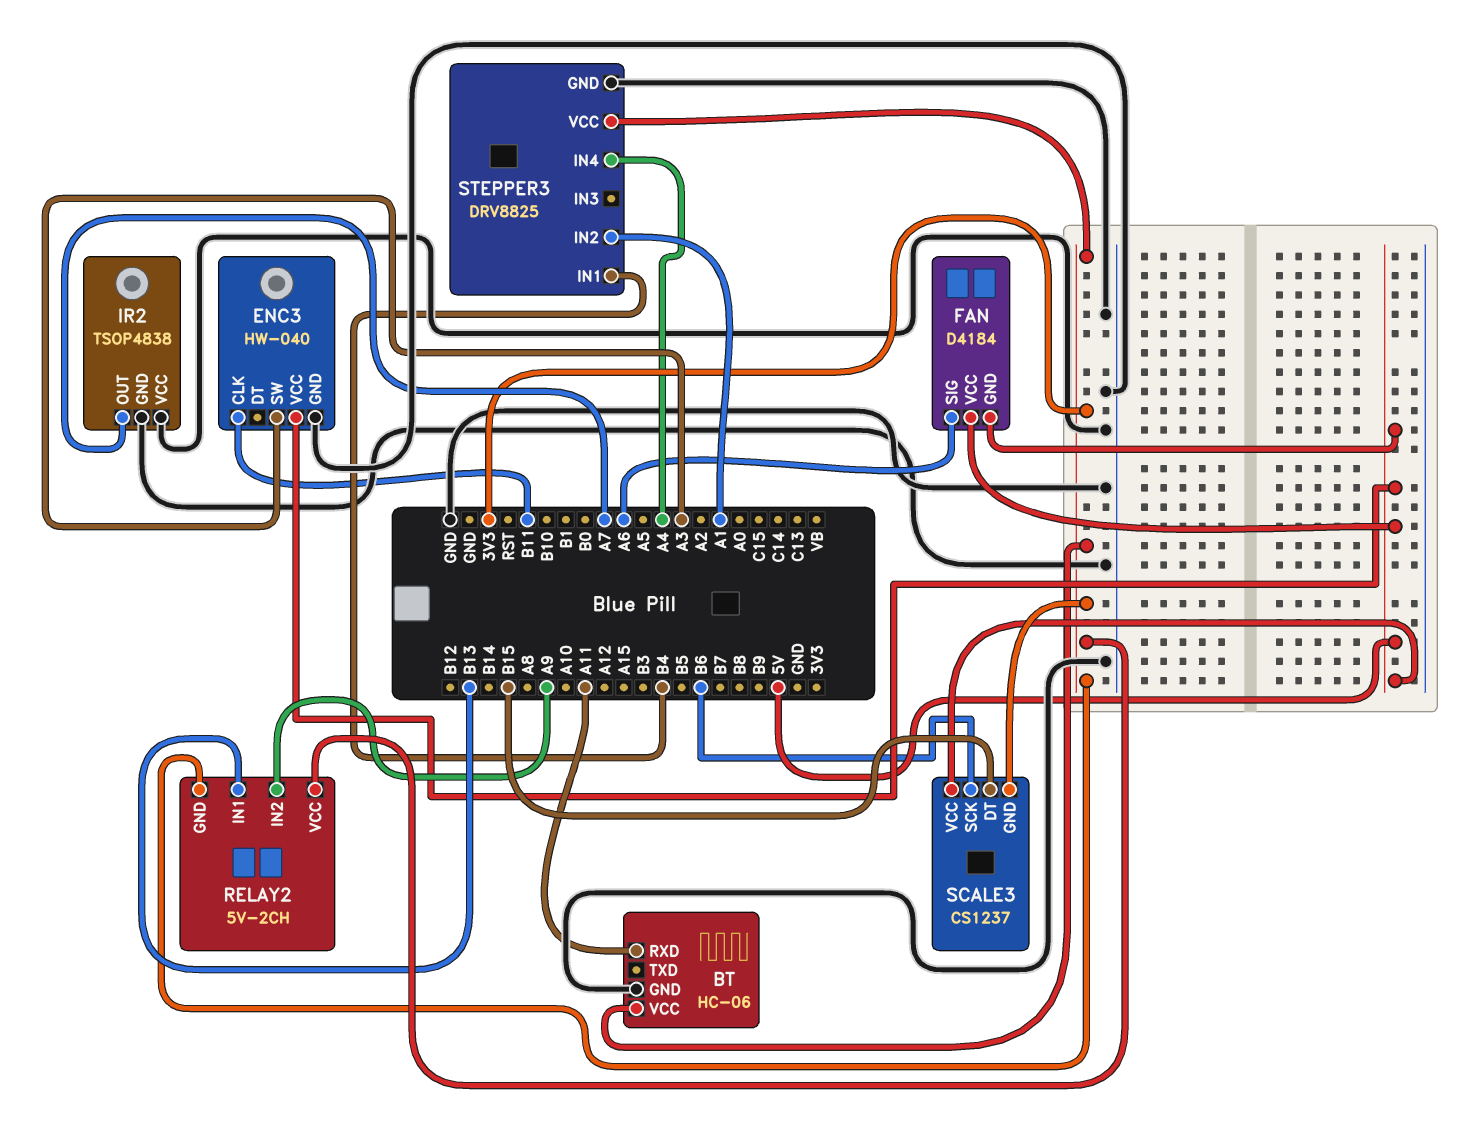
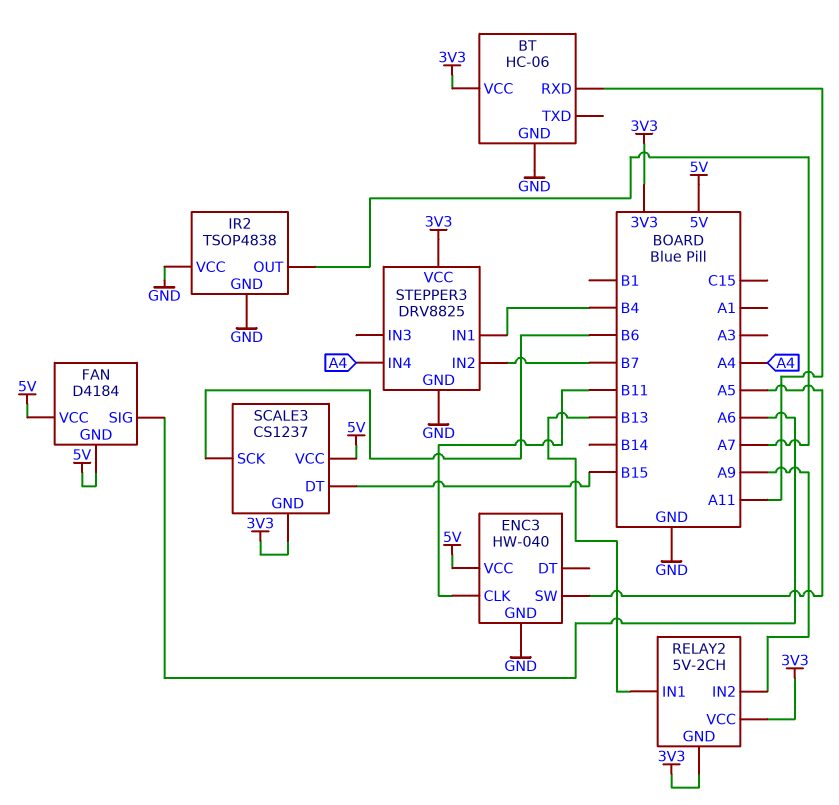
ENC3 pin SW: A3 -> A5
STEPPER3 pin IN2: A1 -> B7

